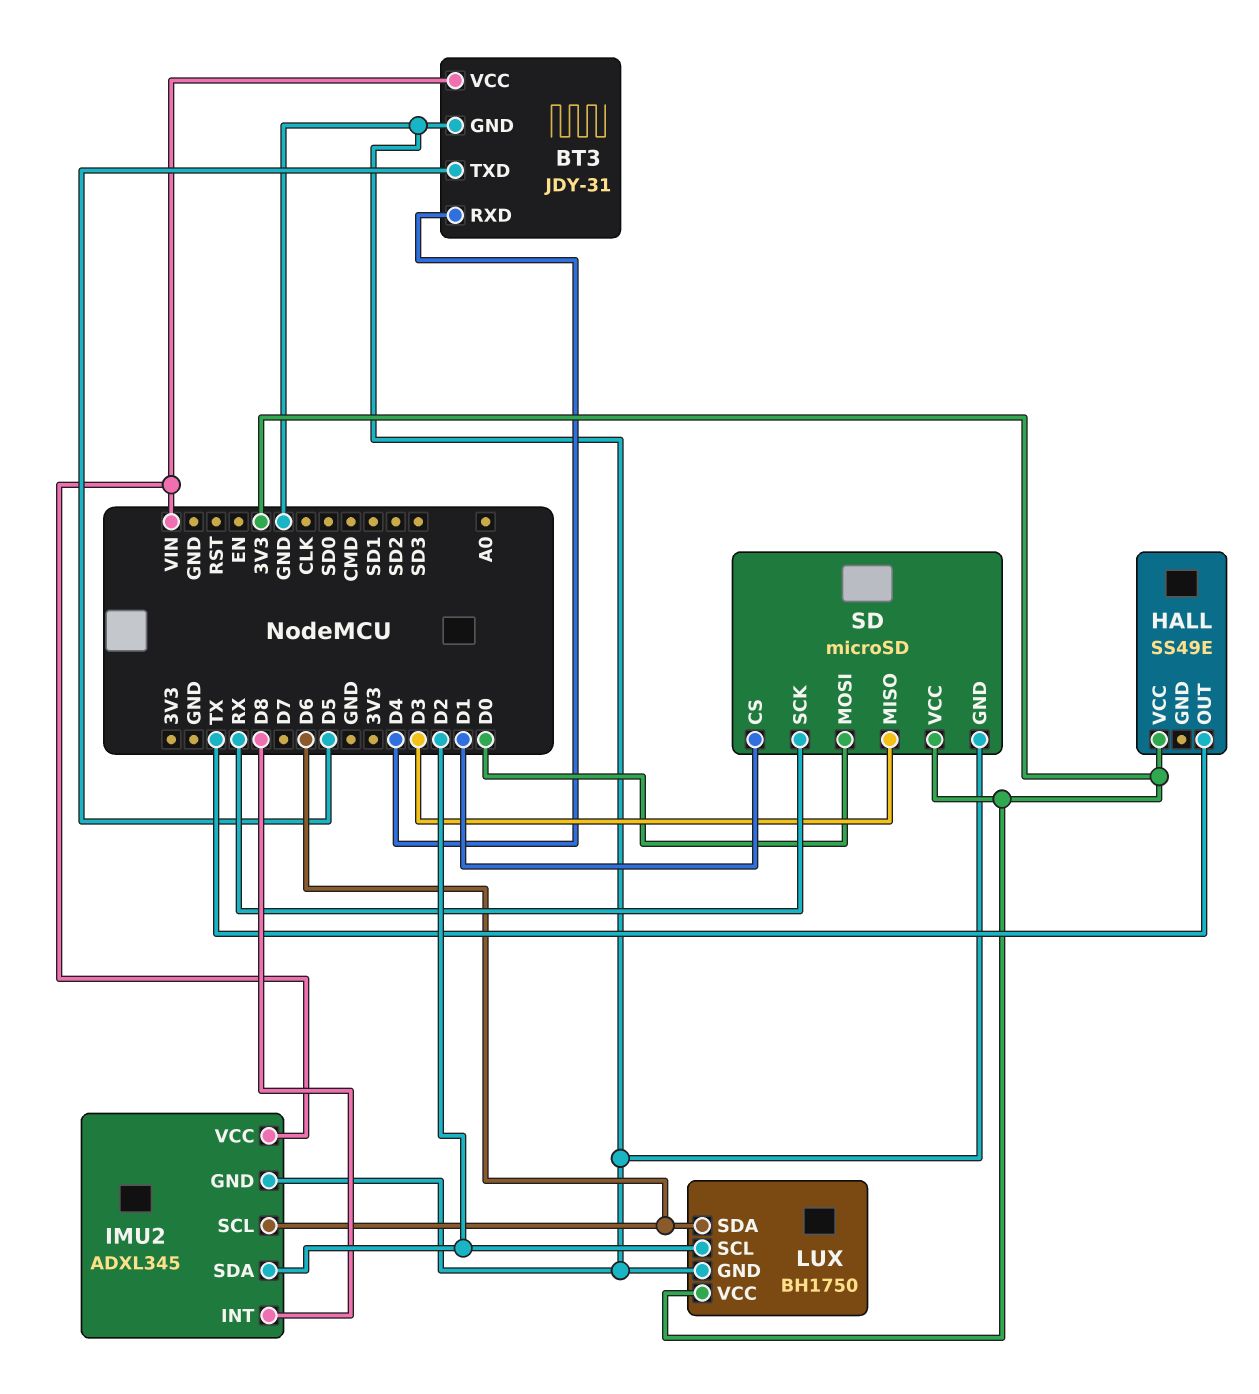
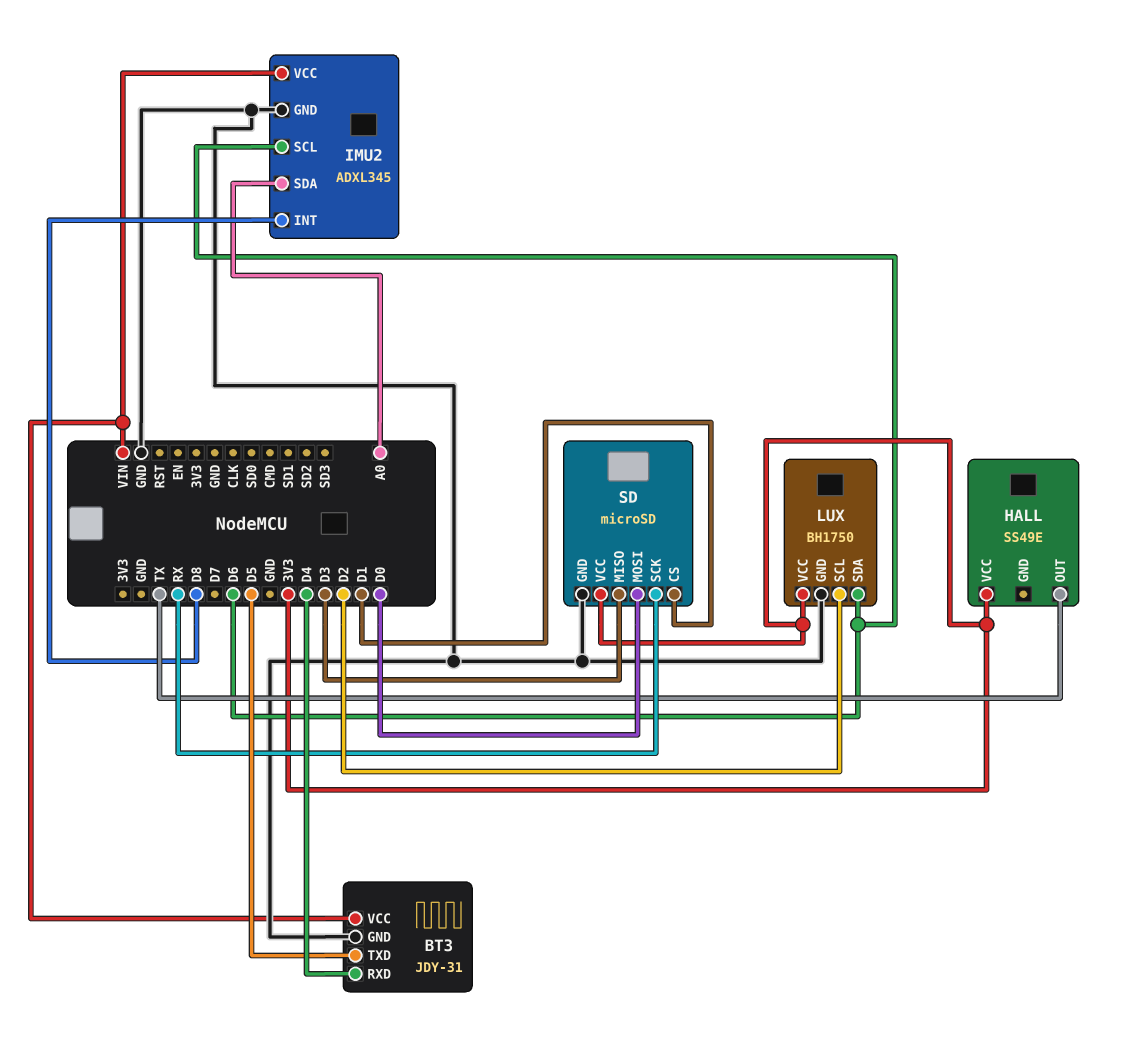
IMU2 pin SDA: D2 -> A0

